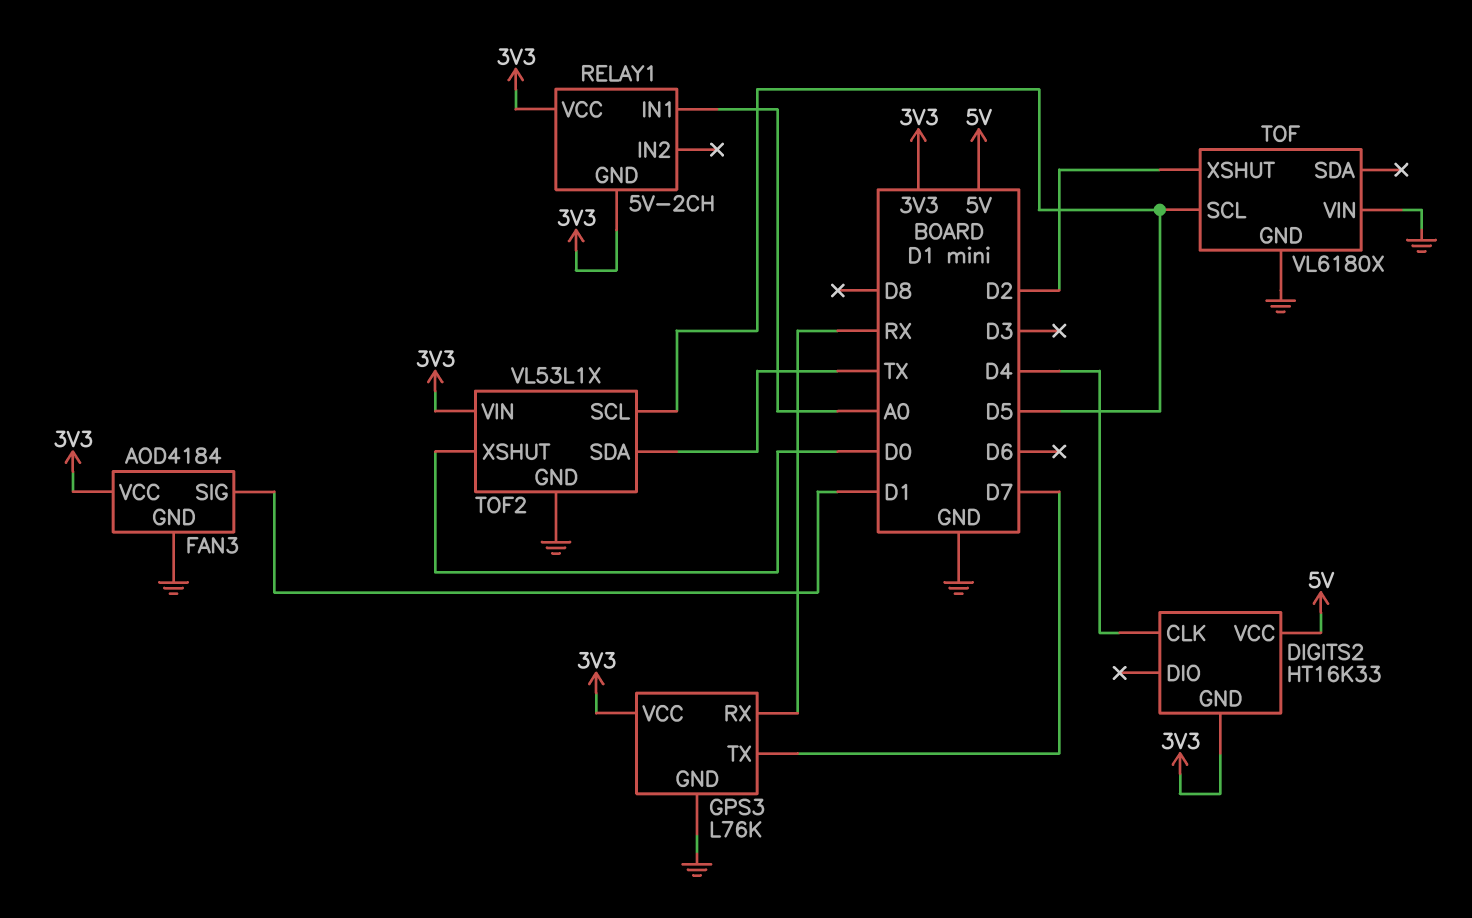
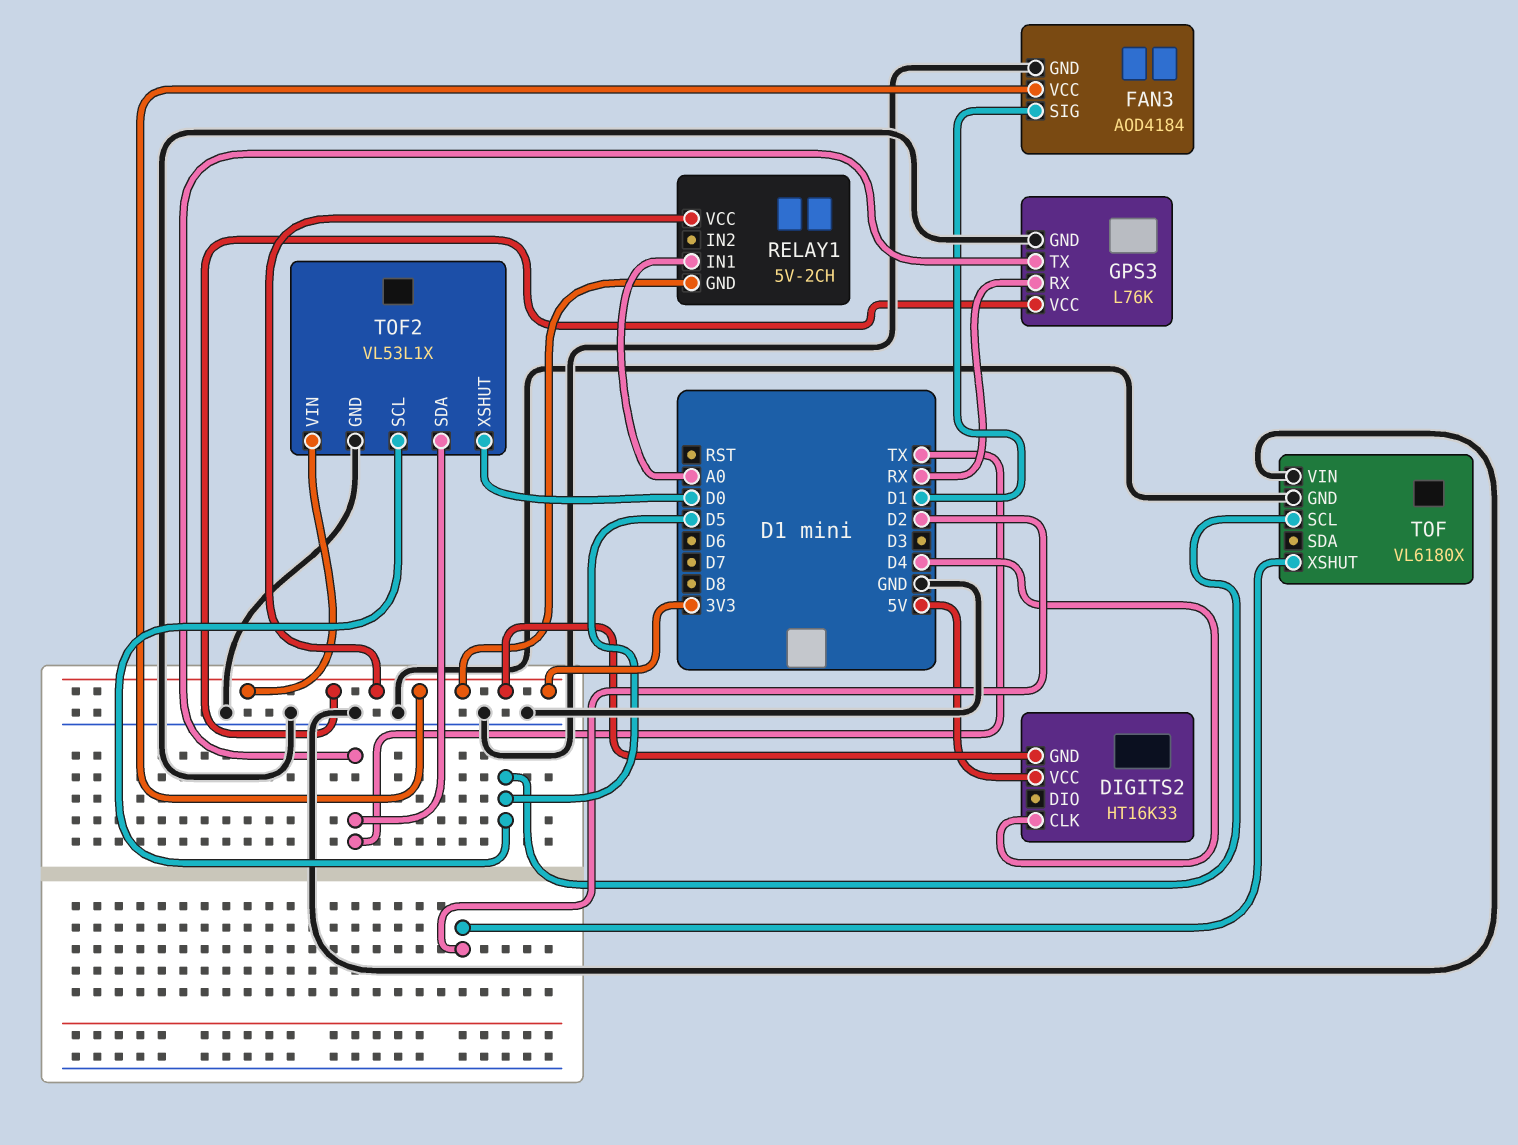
GPS3 pin TX: D7 -> TX

